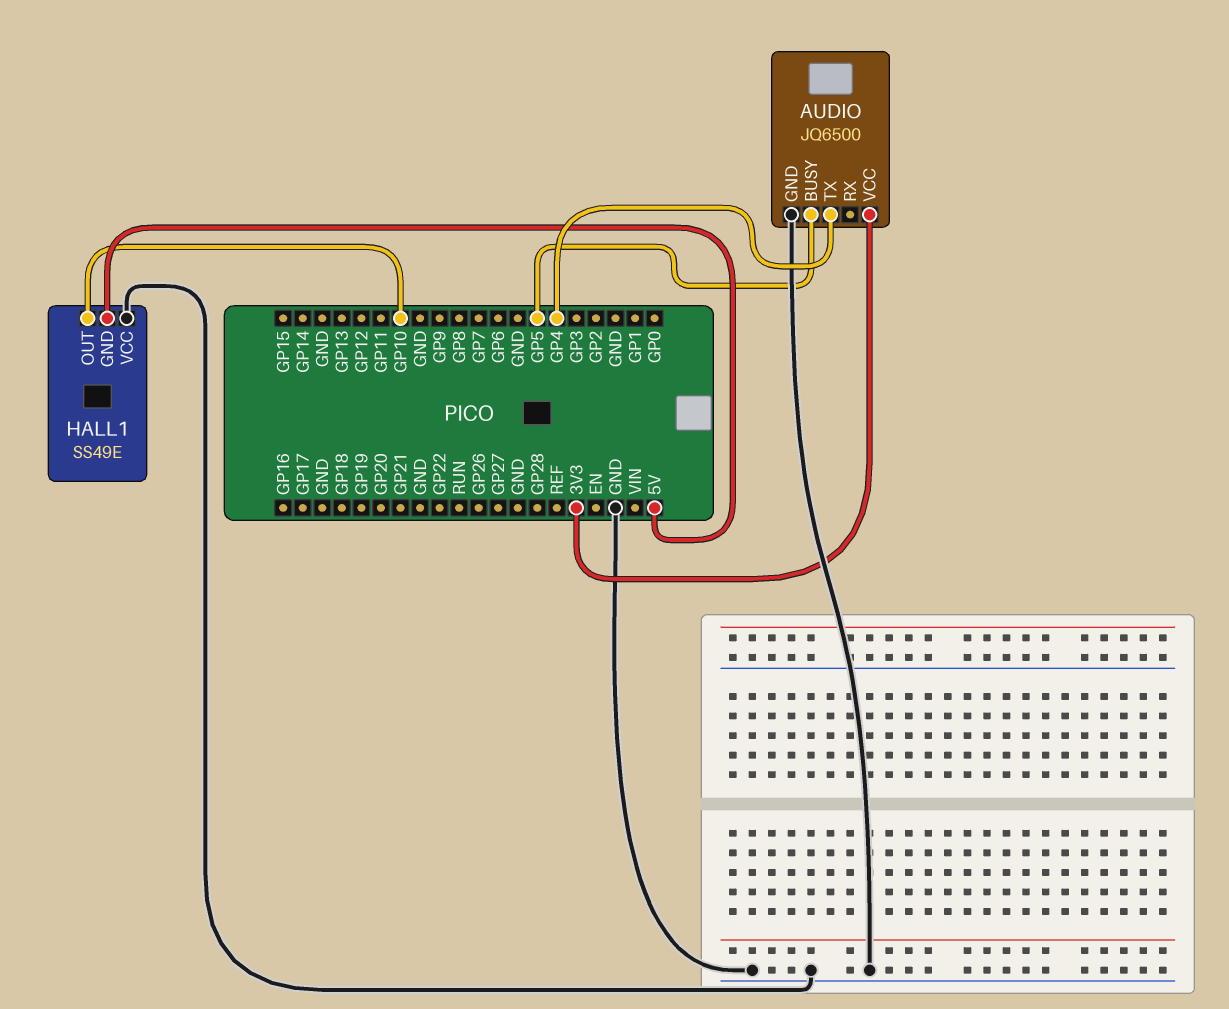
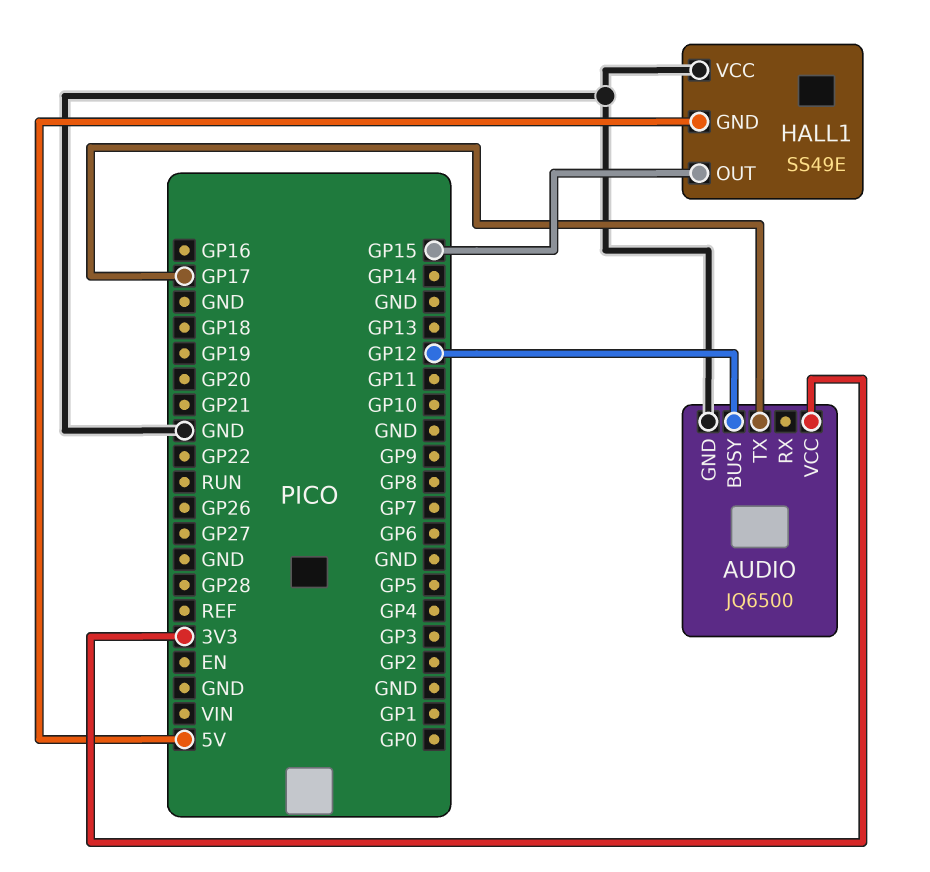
AUDIO pin BUSY: GP5 -> GP12
AUDIO pin TX: GP4 -> GP17
HALL1 pin OUT: GP10 -> GP15

